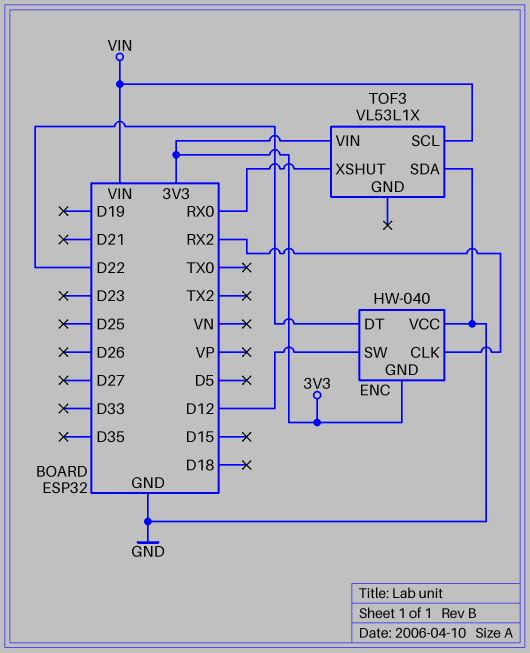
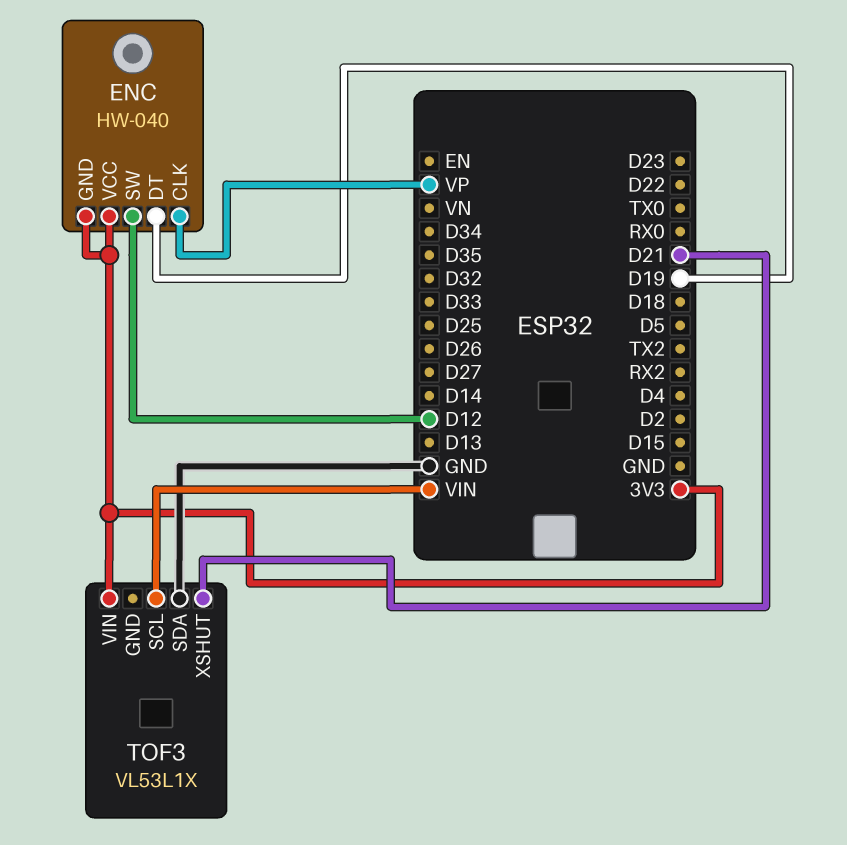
ENC pin CLK: RX2 -> VP
ENC pin DT: D22 -> D19
ENC pin VCC: GND -> 3V3
TOF3 pin XSHUT: RX0 -> D21

